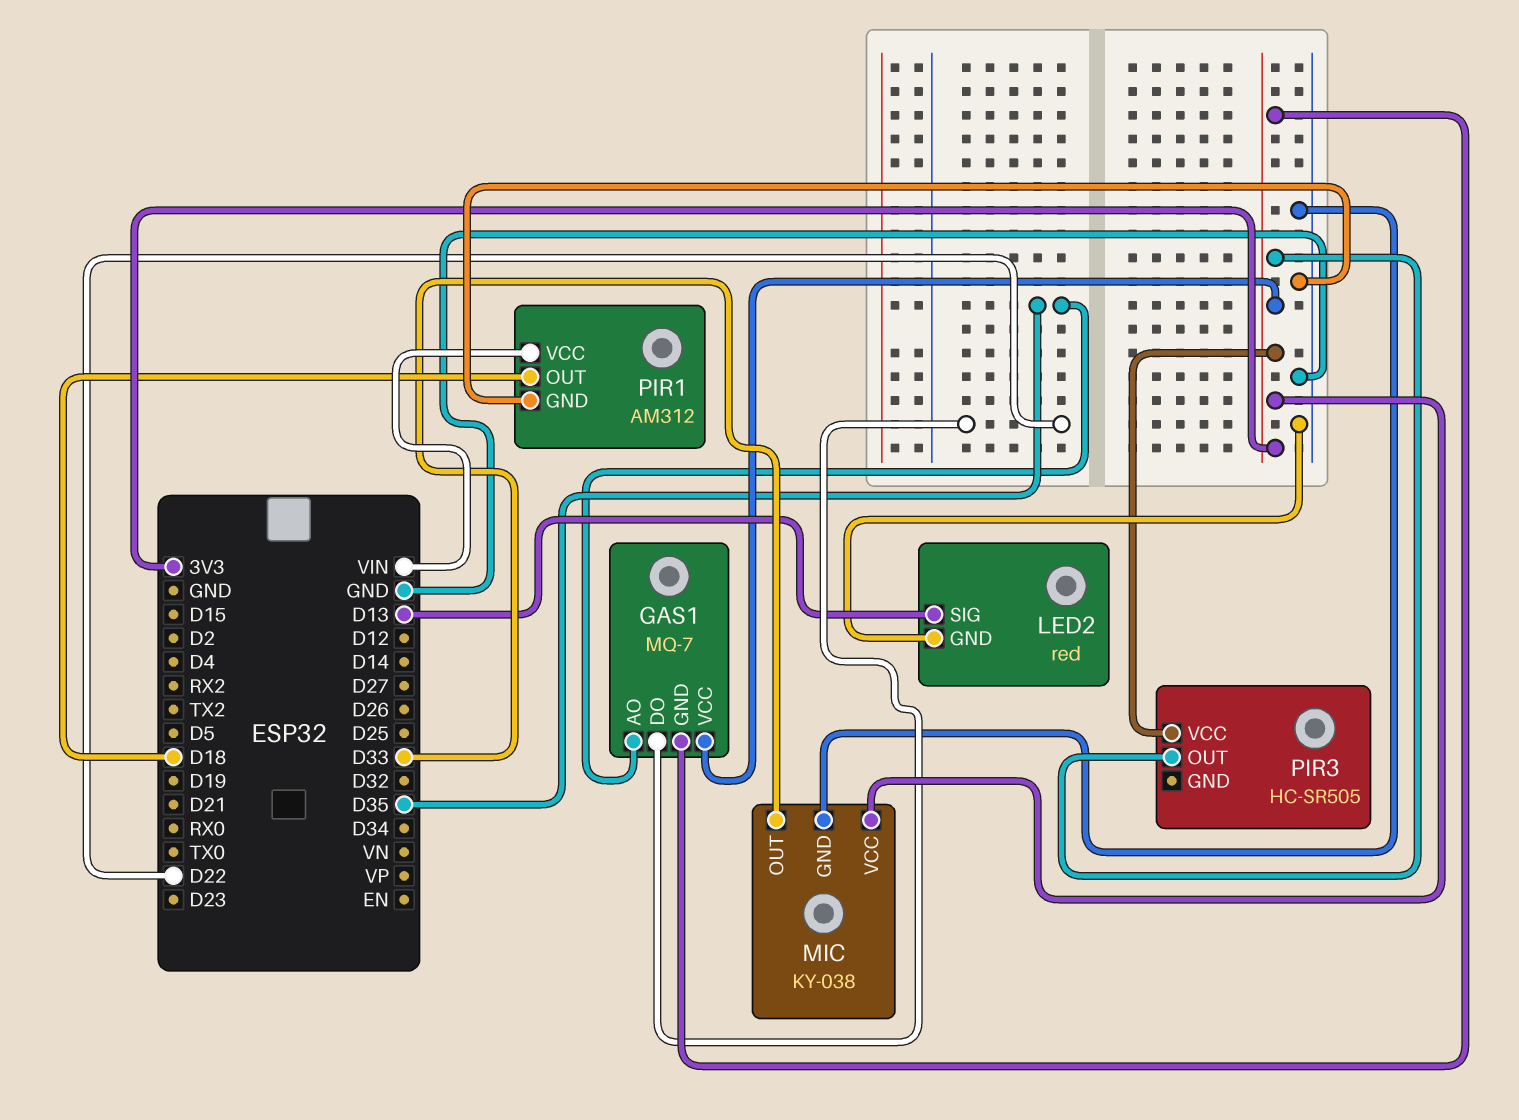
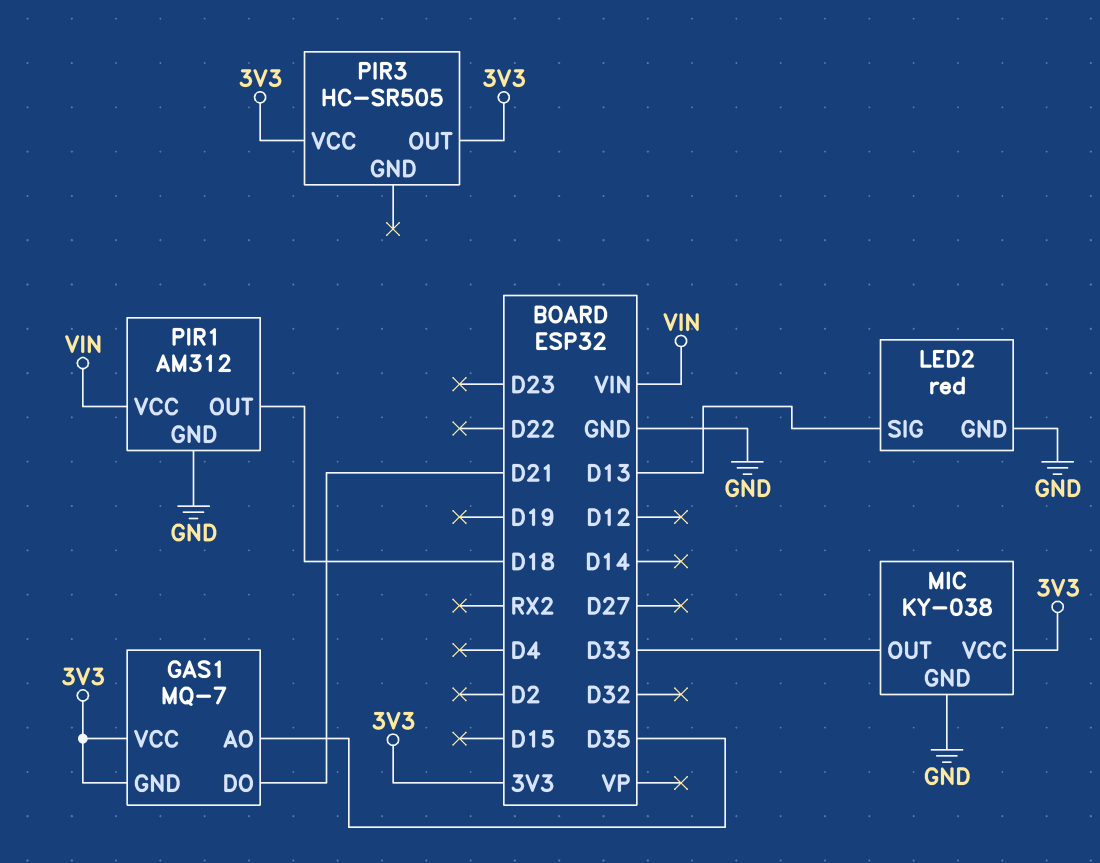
GAS1 pin DO: D22 -> D21

